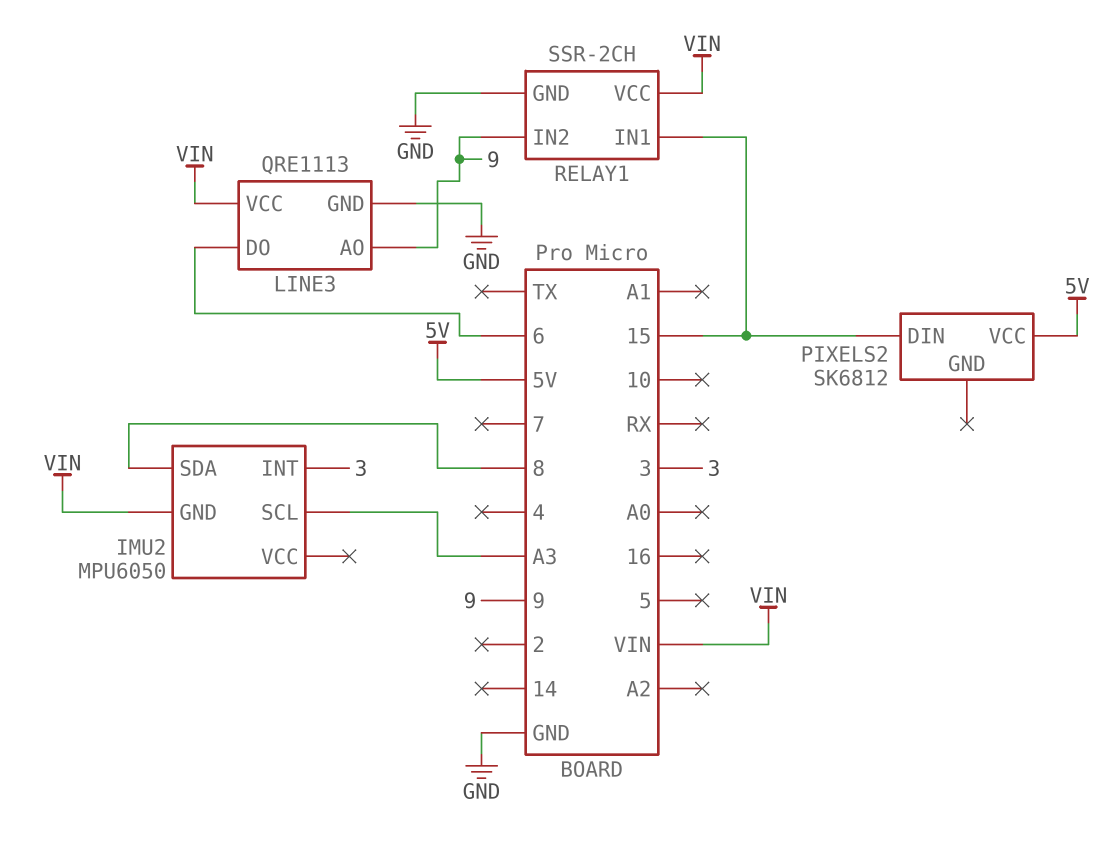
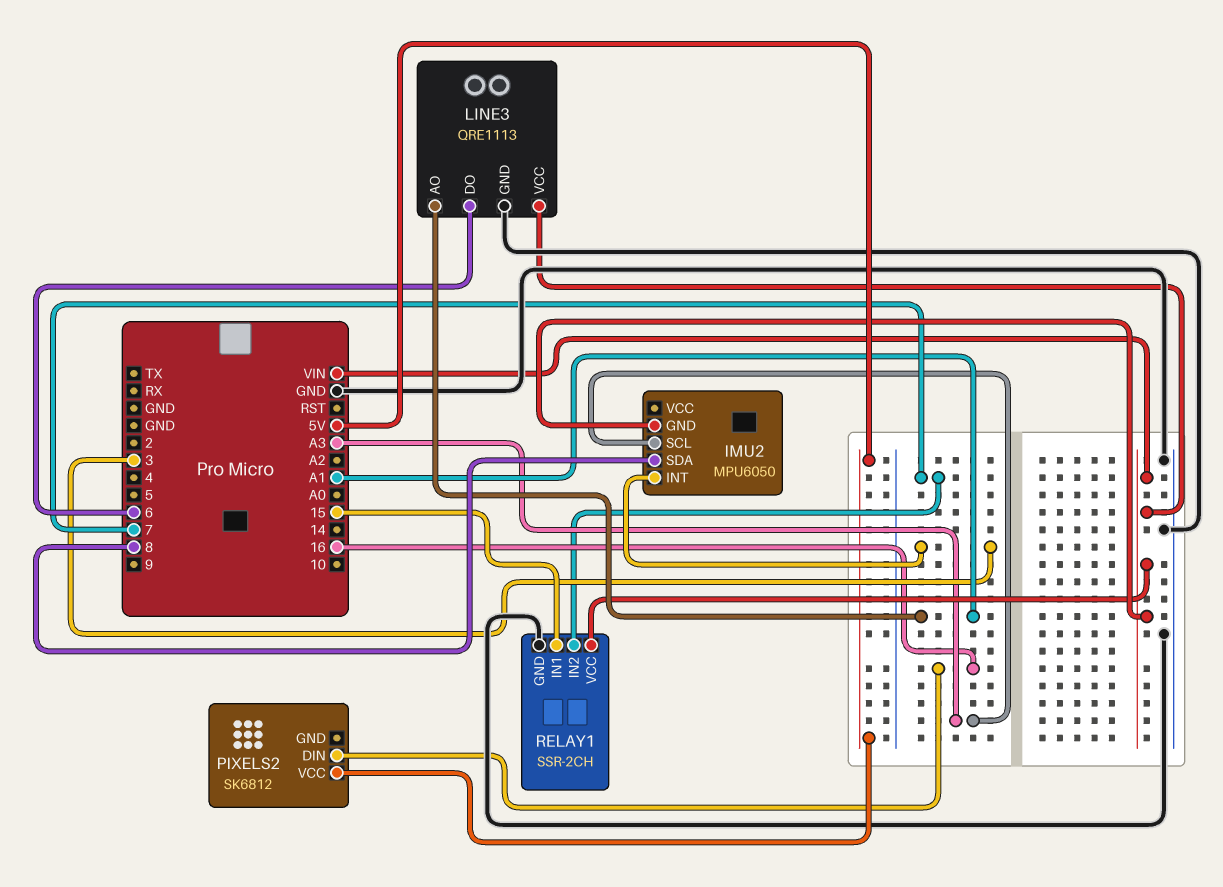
LINE3 pin AO: 9 -> A1
PIXELS2 pin DIN: 15 -> 16
RELAY1 pin IN2: 9 -> 7

